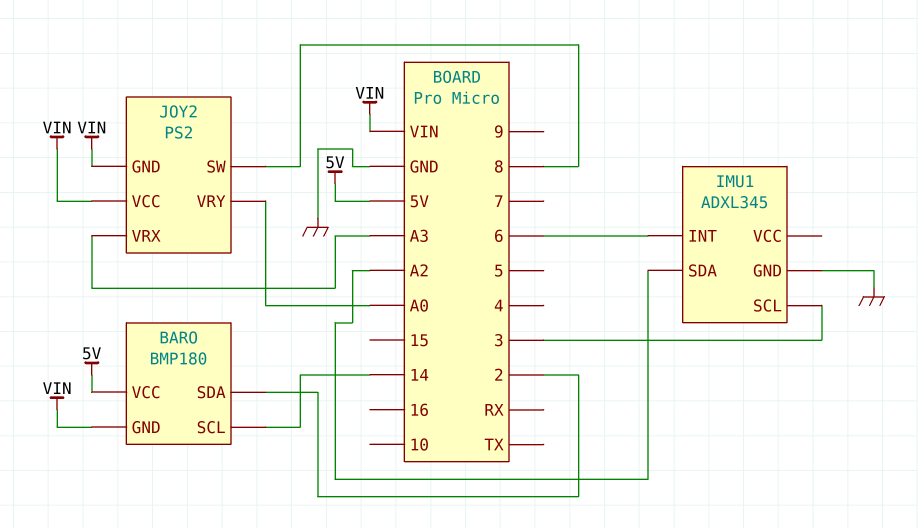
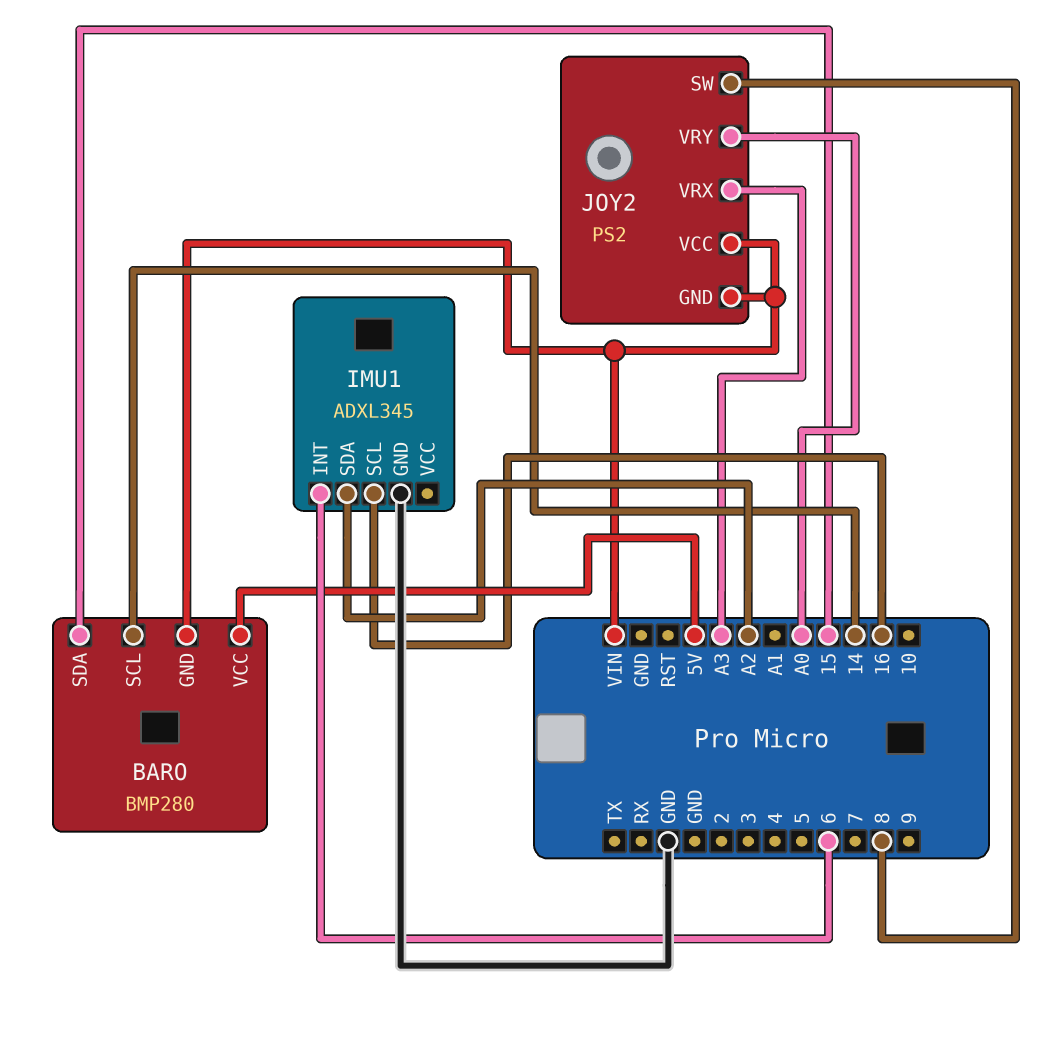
BARO: BMP180 -> BMP280
BARO pin SDA: 2 -> 15
IMU1 pin SCL: 3 -> 16

